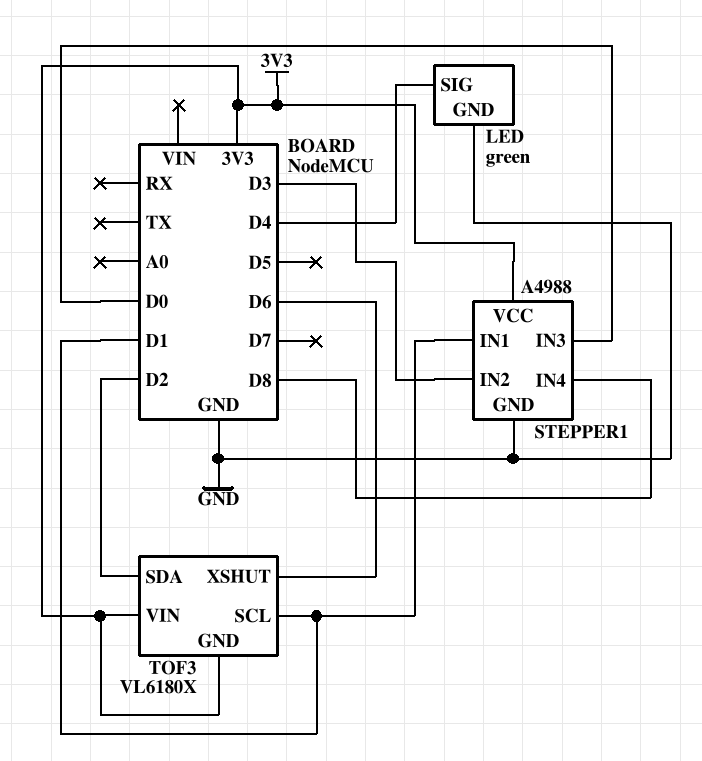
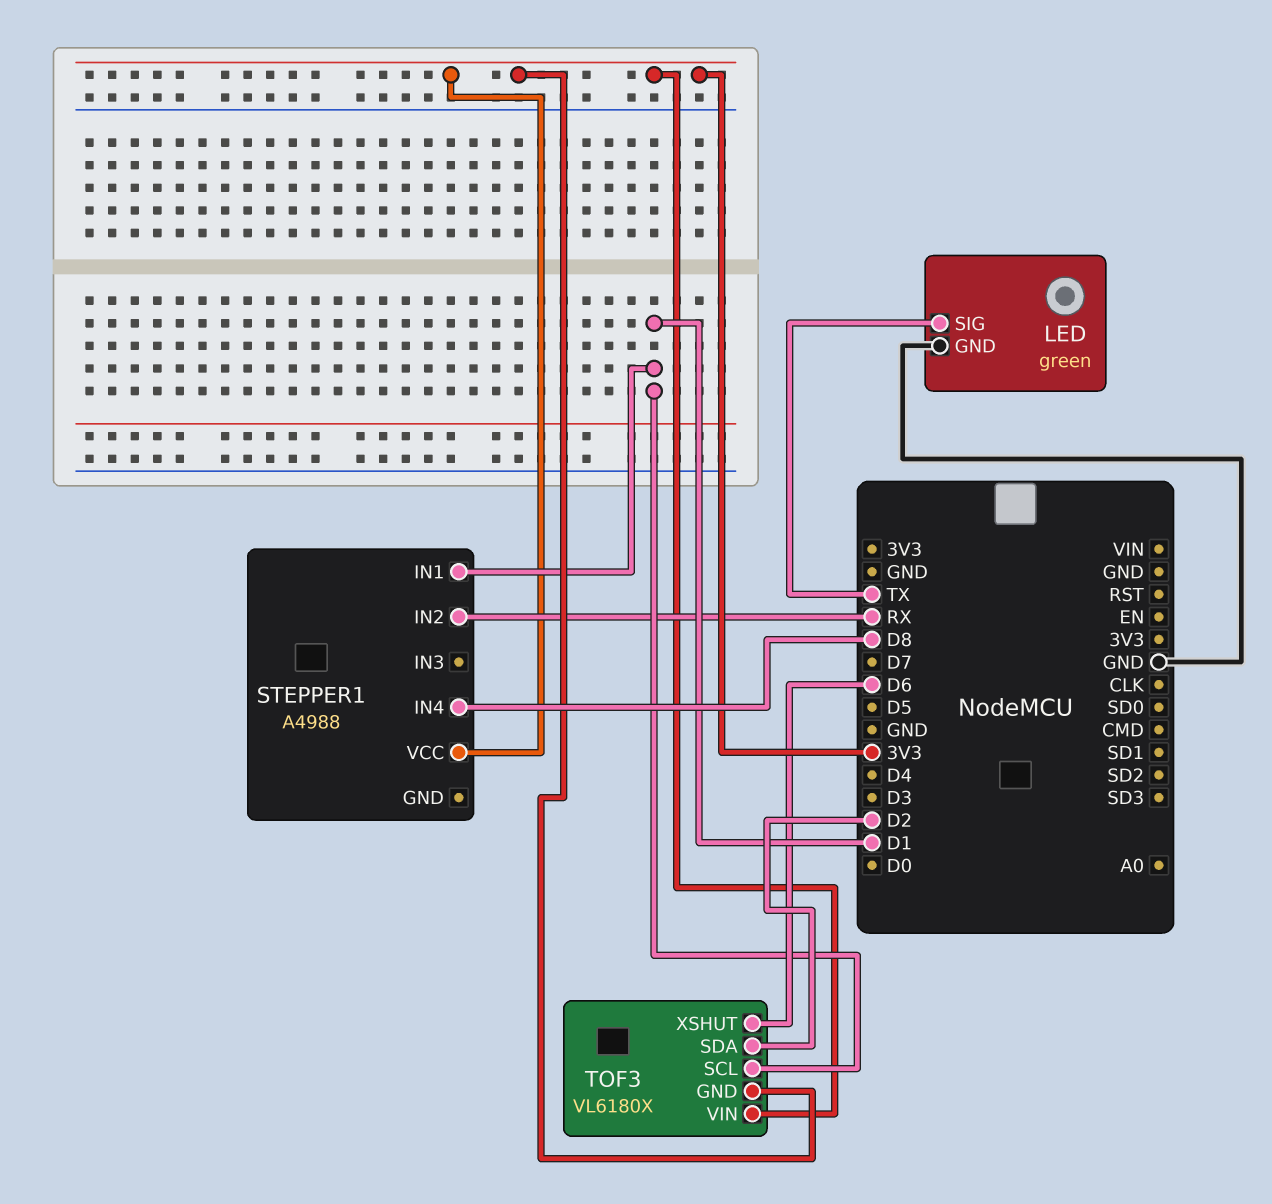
LED pin SIG: D4 -> TX
STEPPER1 pin GND: GND -> none
STEPPER1 pin IN2: D3 -> RX
STEPPER1 pin IN3: D0 -> none

